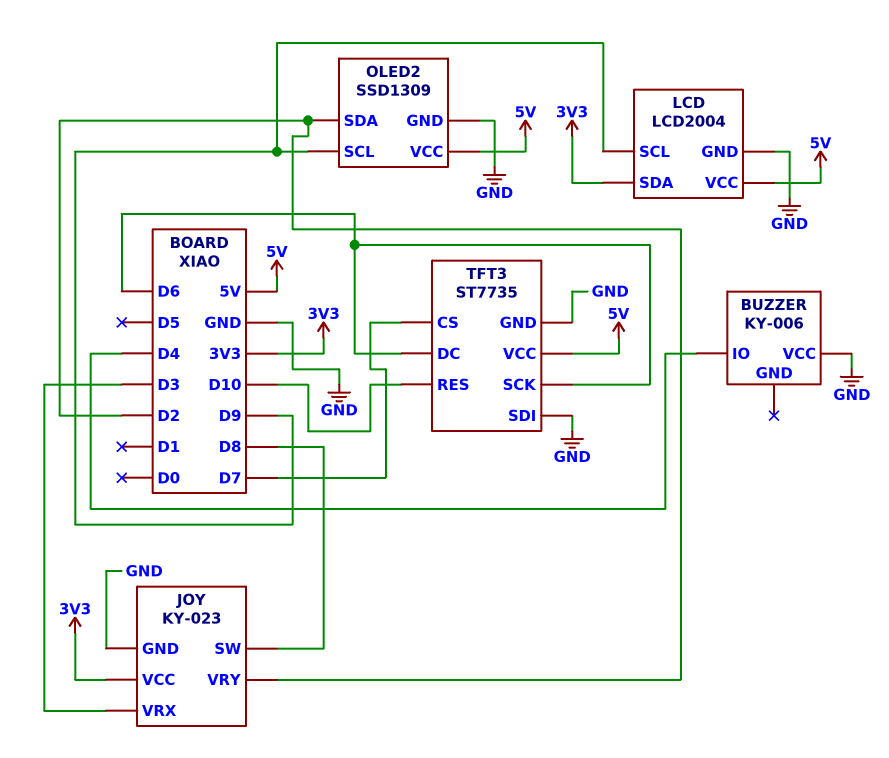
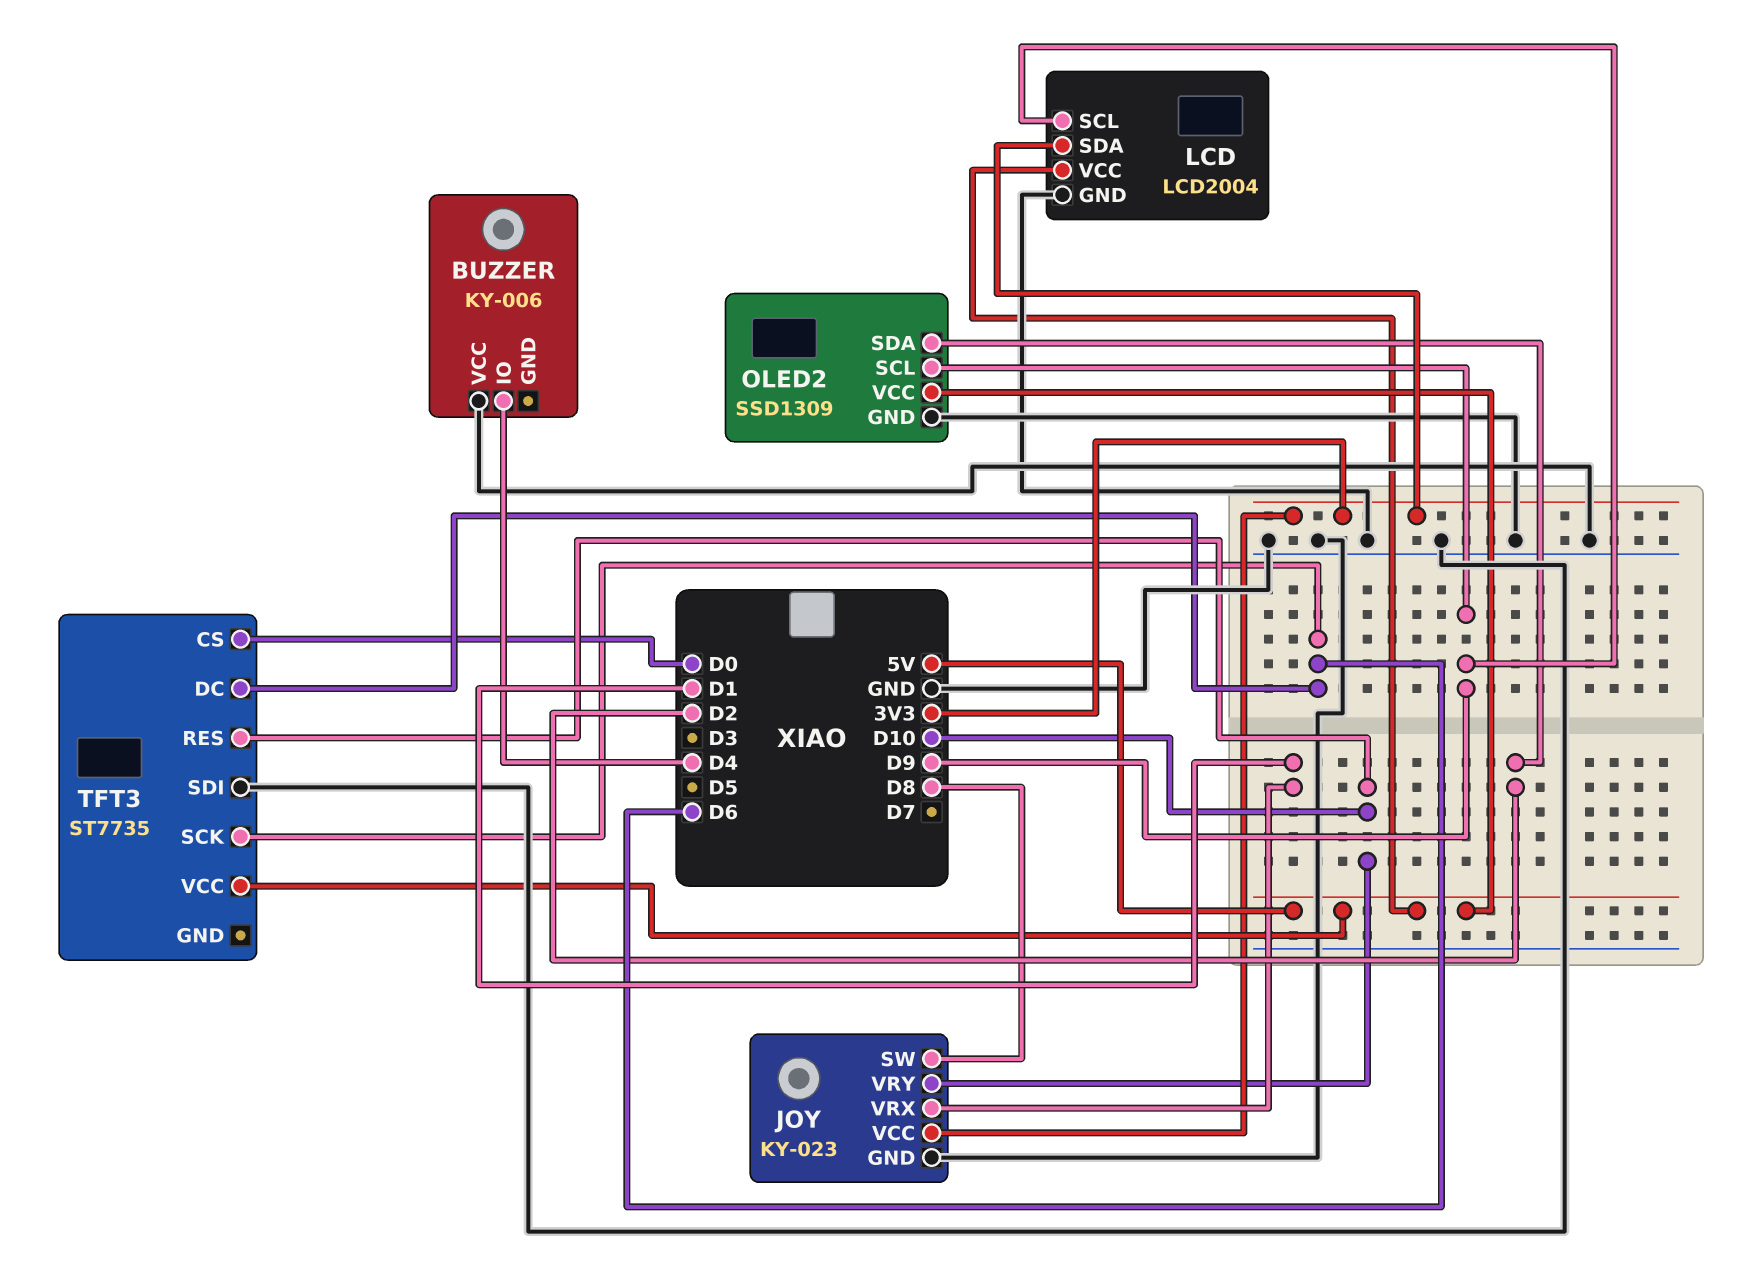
JOY pin VRX: D3 -> D1
JOY pin VRY: D2 -> D10
TFT3 pin CS: D7 -> D0
TFT3 pin GND: GND -> none

